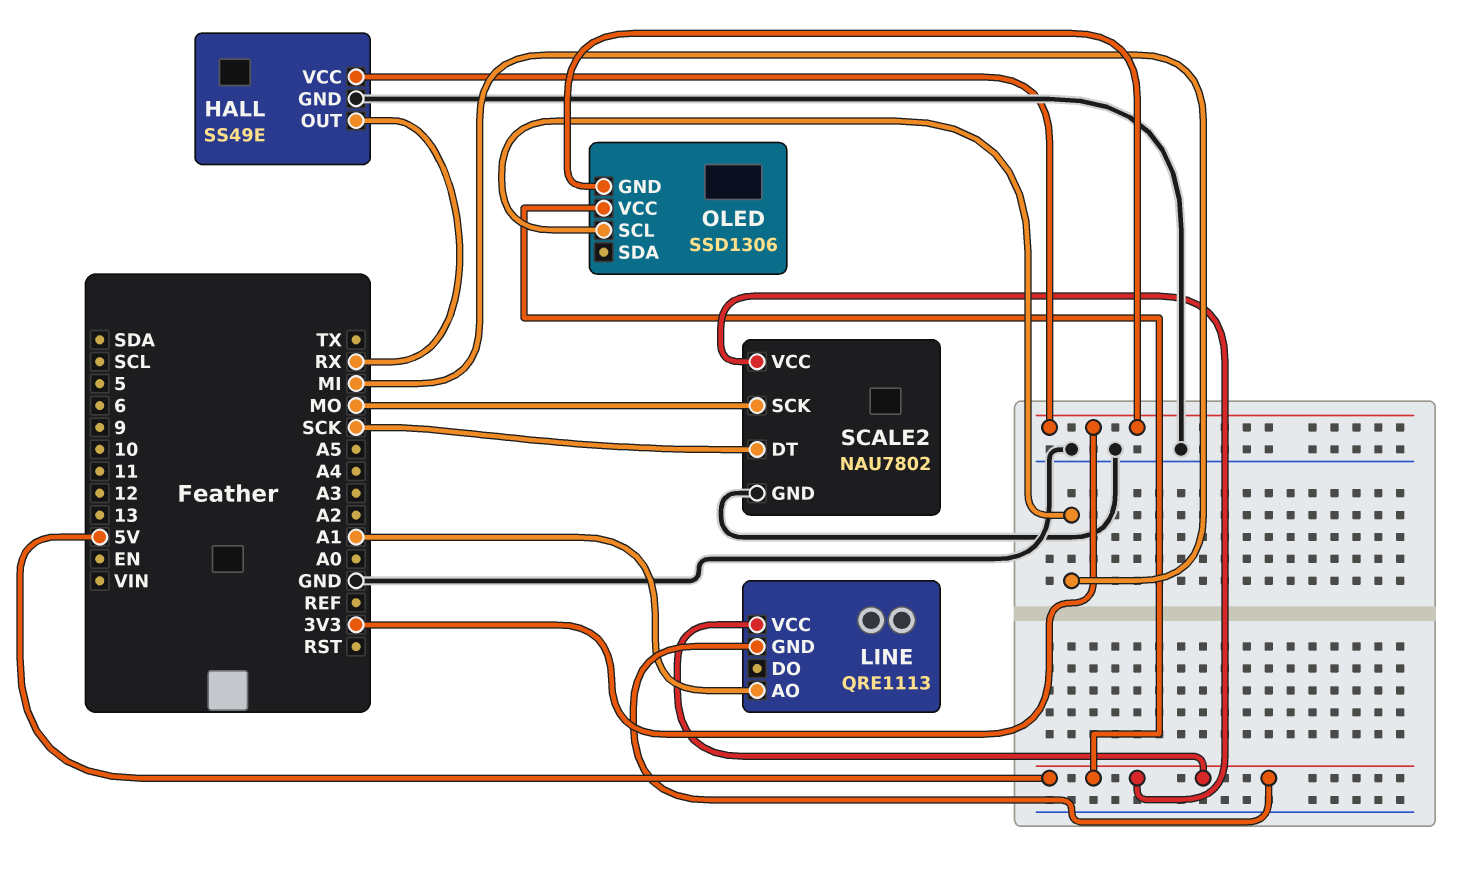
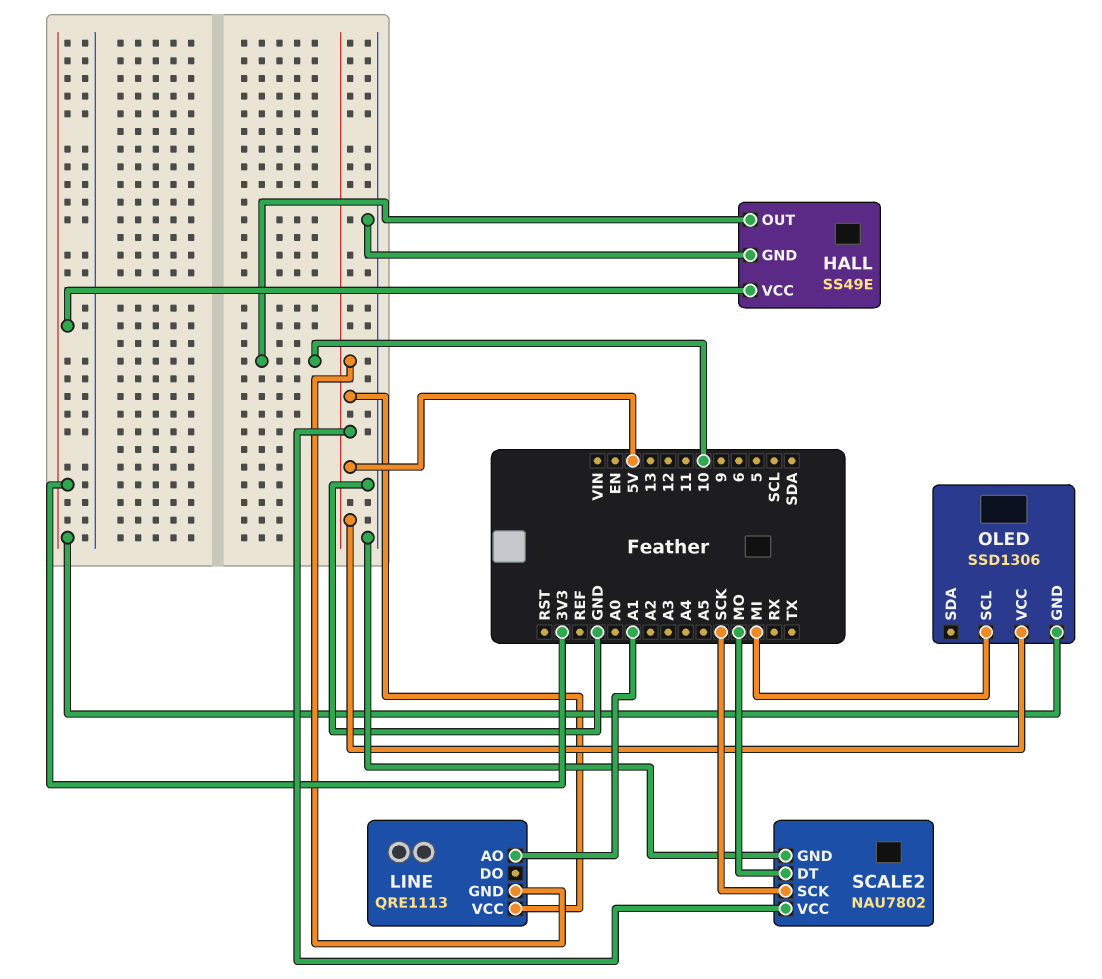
HALL pin OUT: RX -> 10
SCALE2 pin DT: SCK -> MO
SCALE2 pin SCK: MO -> SCK

